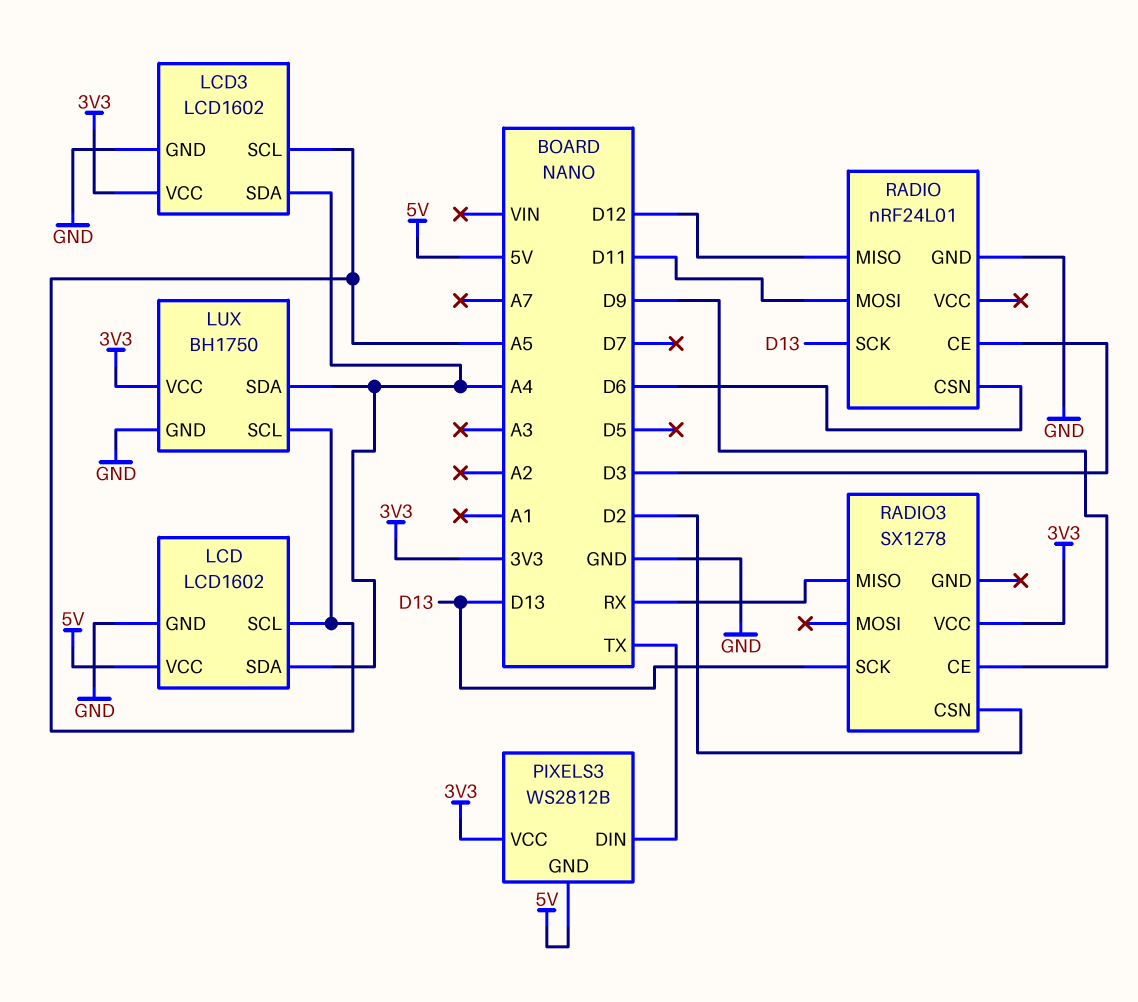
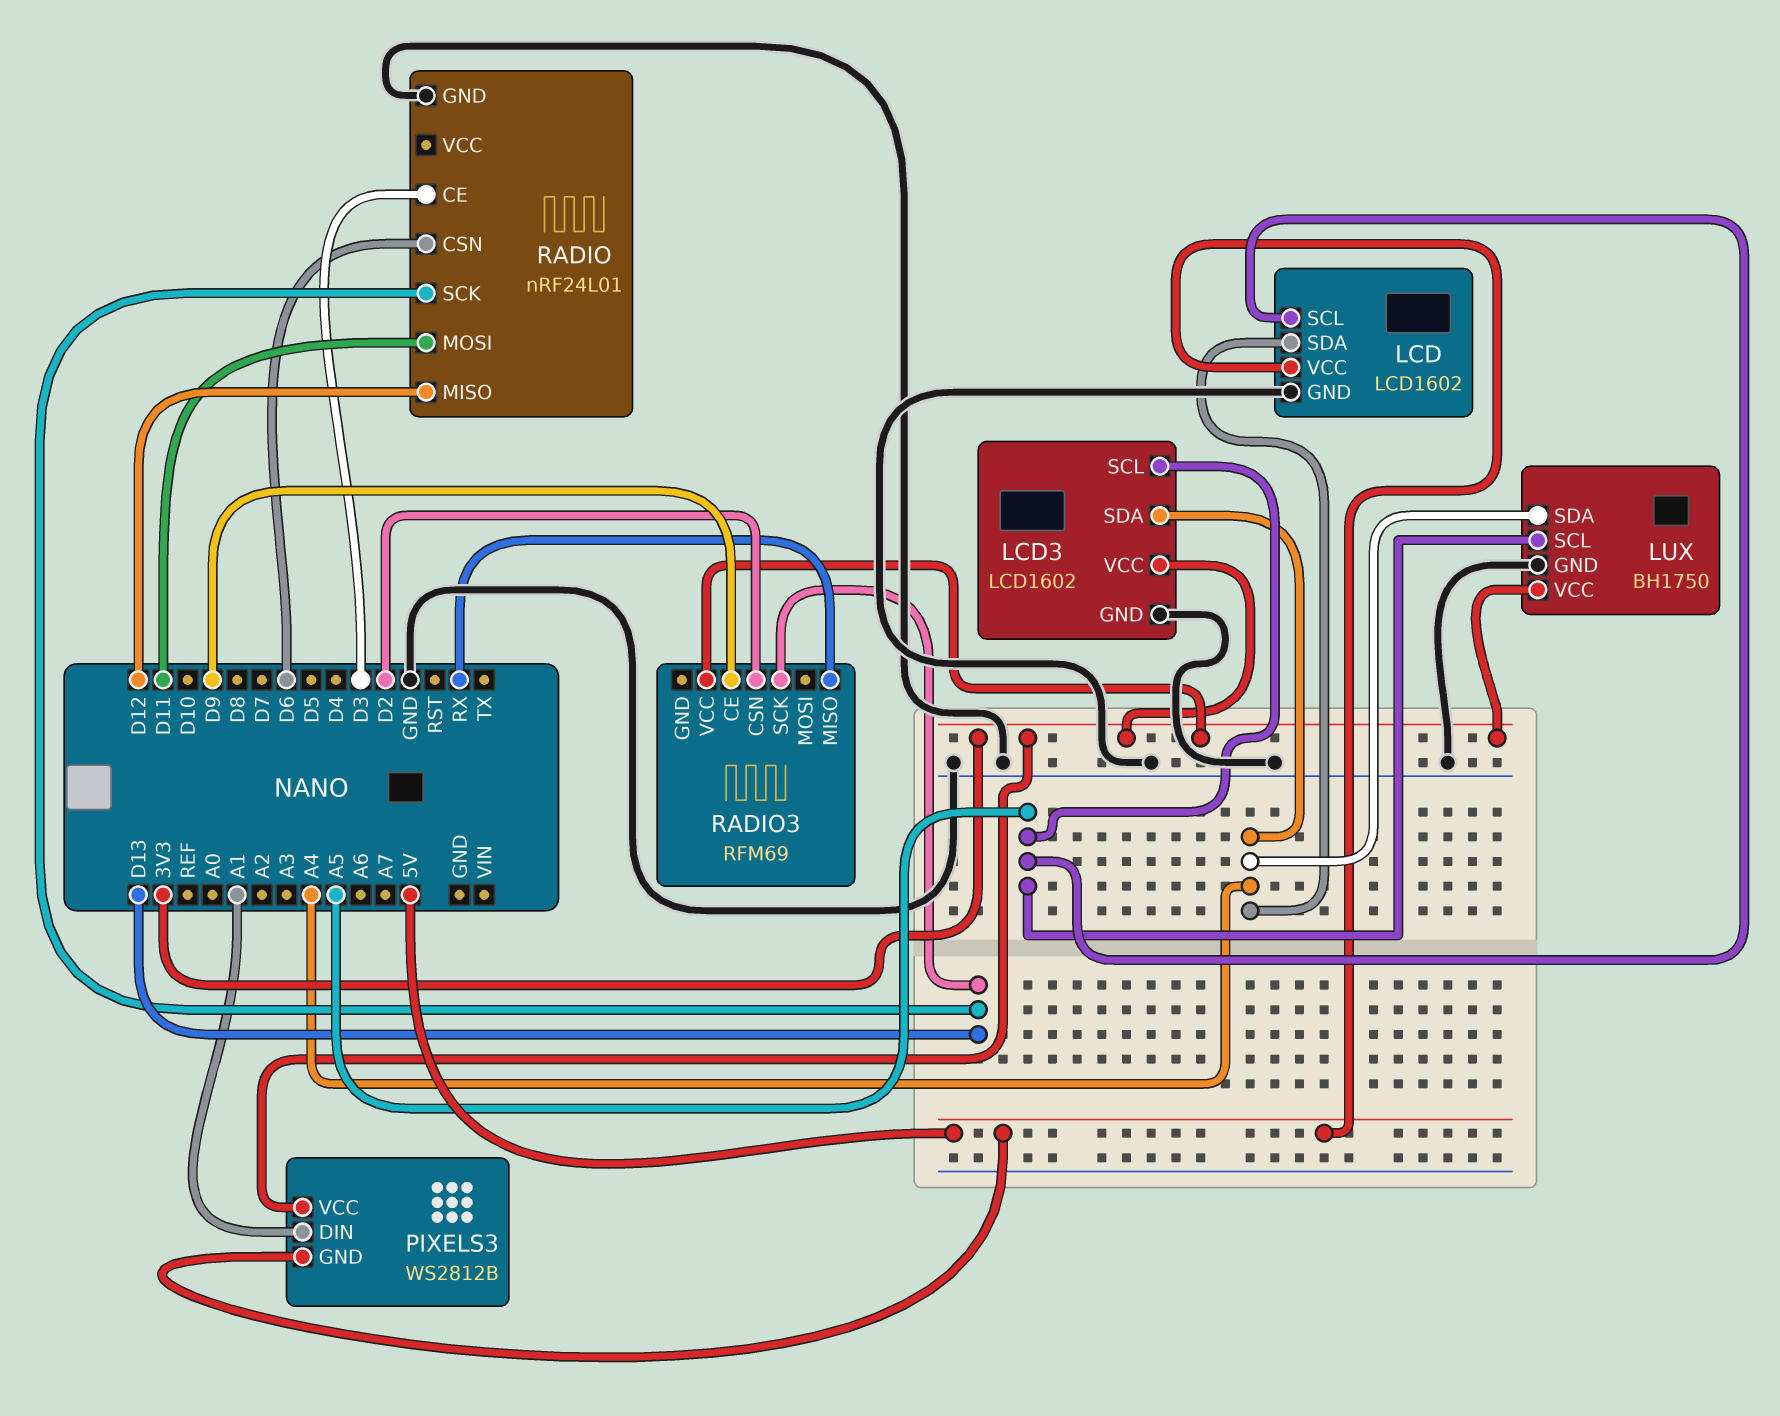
PIXELS3 pin DIN: TX -> A1
RADIO3: SX1278 -> RFM69

